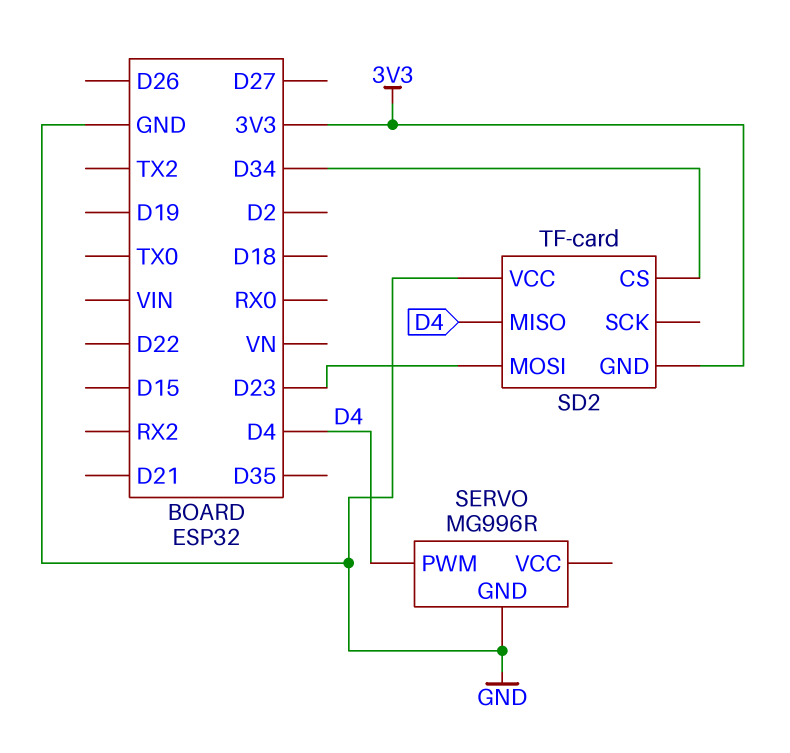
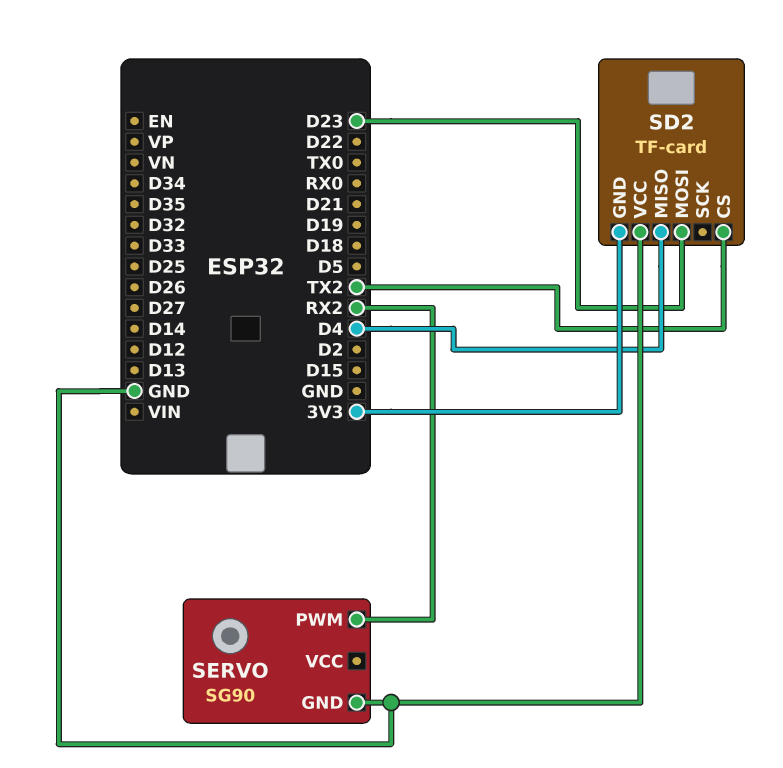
SD2 pin CS: D34 -> TX2
SERVO: MG996R -> SG90
SERVO pin PWM: D4 -> RX2

